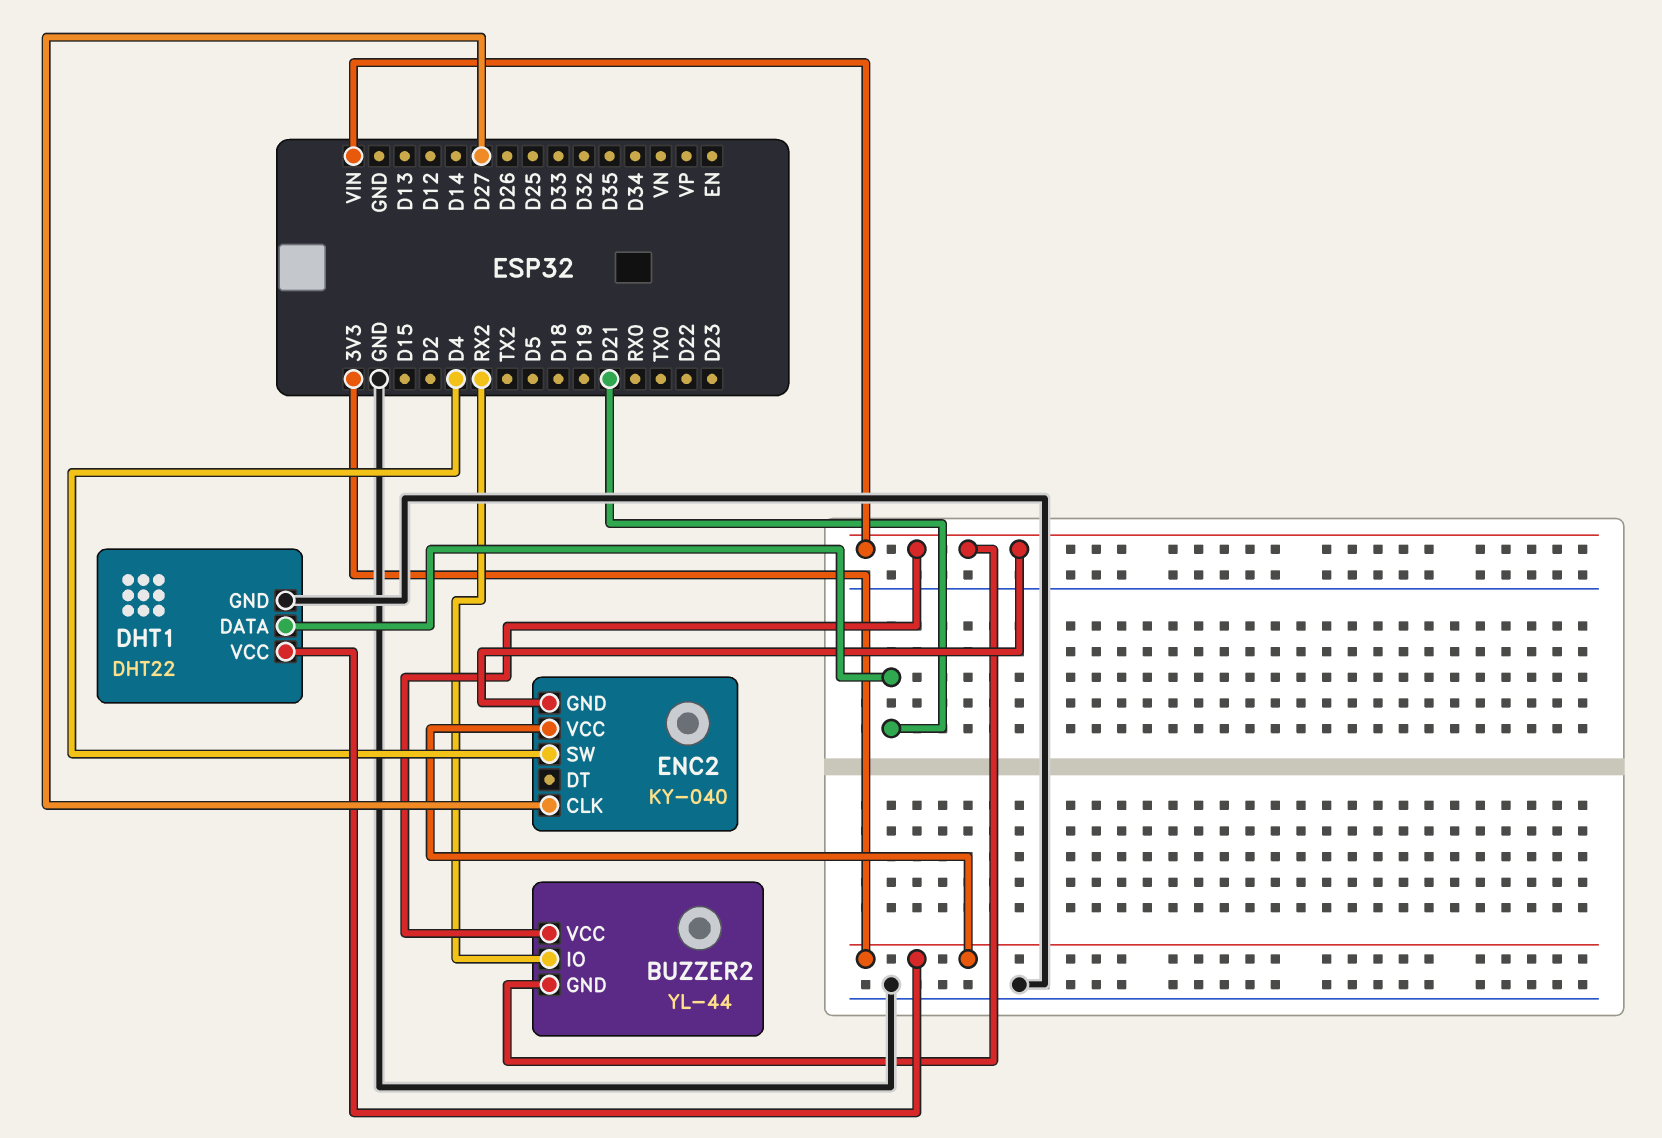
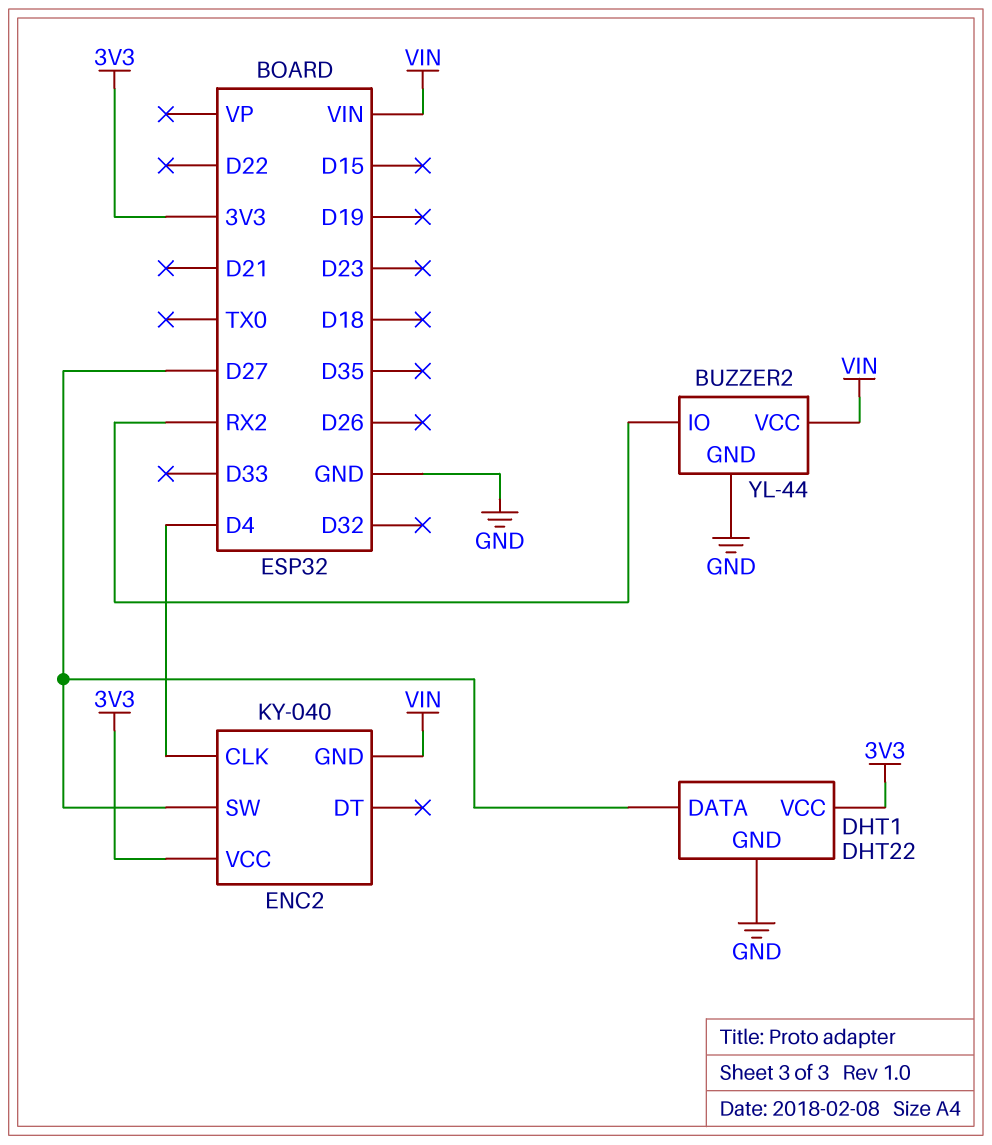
BUZZER2 pin GND: VIN -> GND
DHT1 pin DATA: D21 -> D27
ENC2 pin CLK: D27 -> D4
ENC2 pin SW: D4 -> D27

